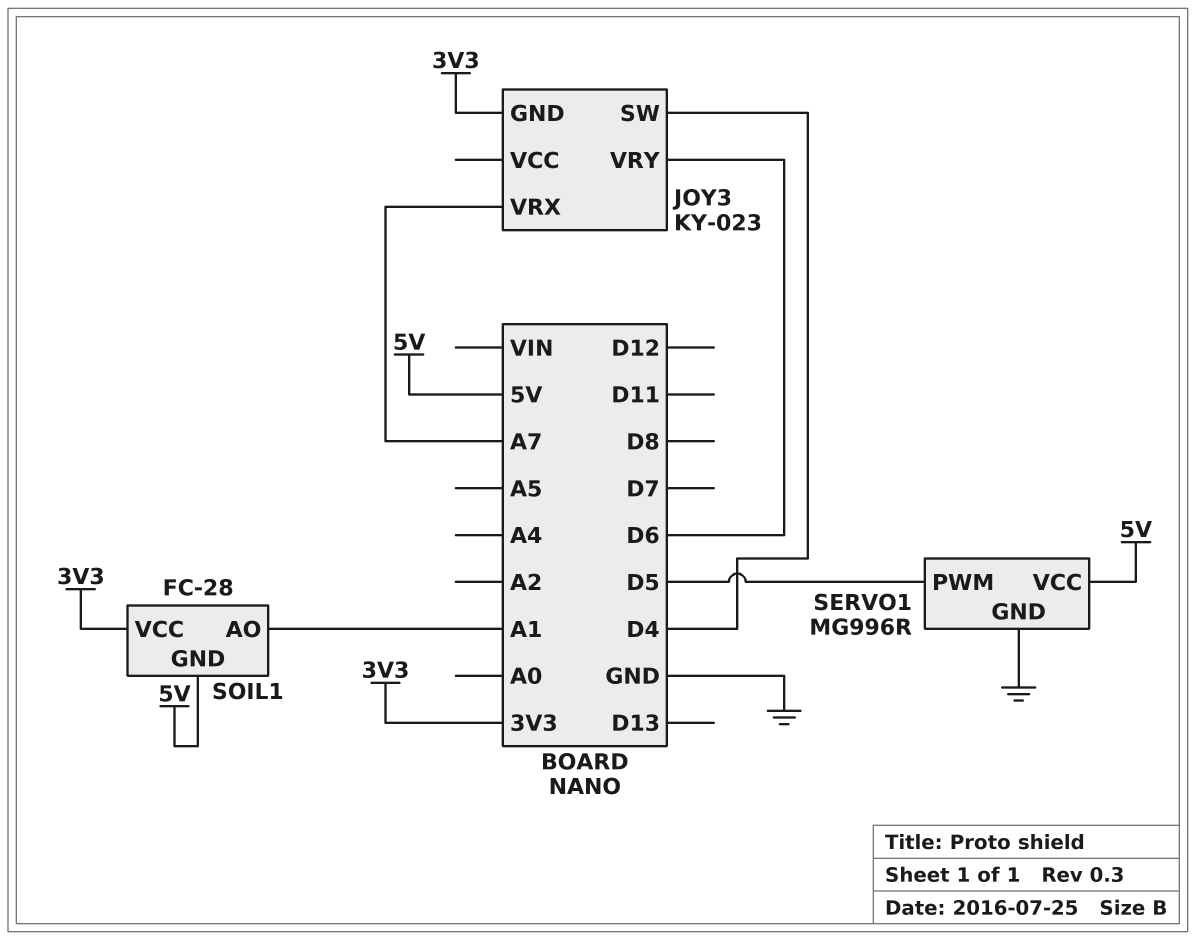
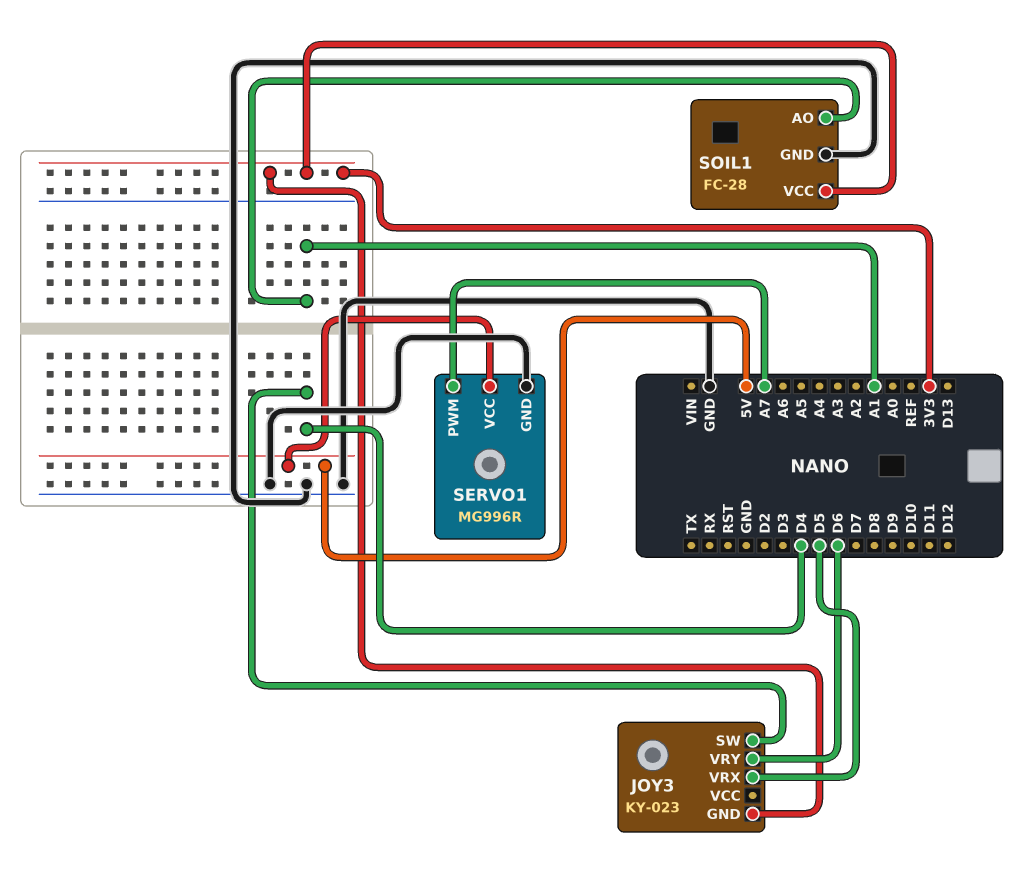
JOY3 pin VRX: A7 -> D5
SERVO1 pin PWM: D5 -> A7
SOIL1 pin GND: 5V -> GND

